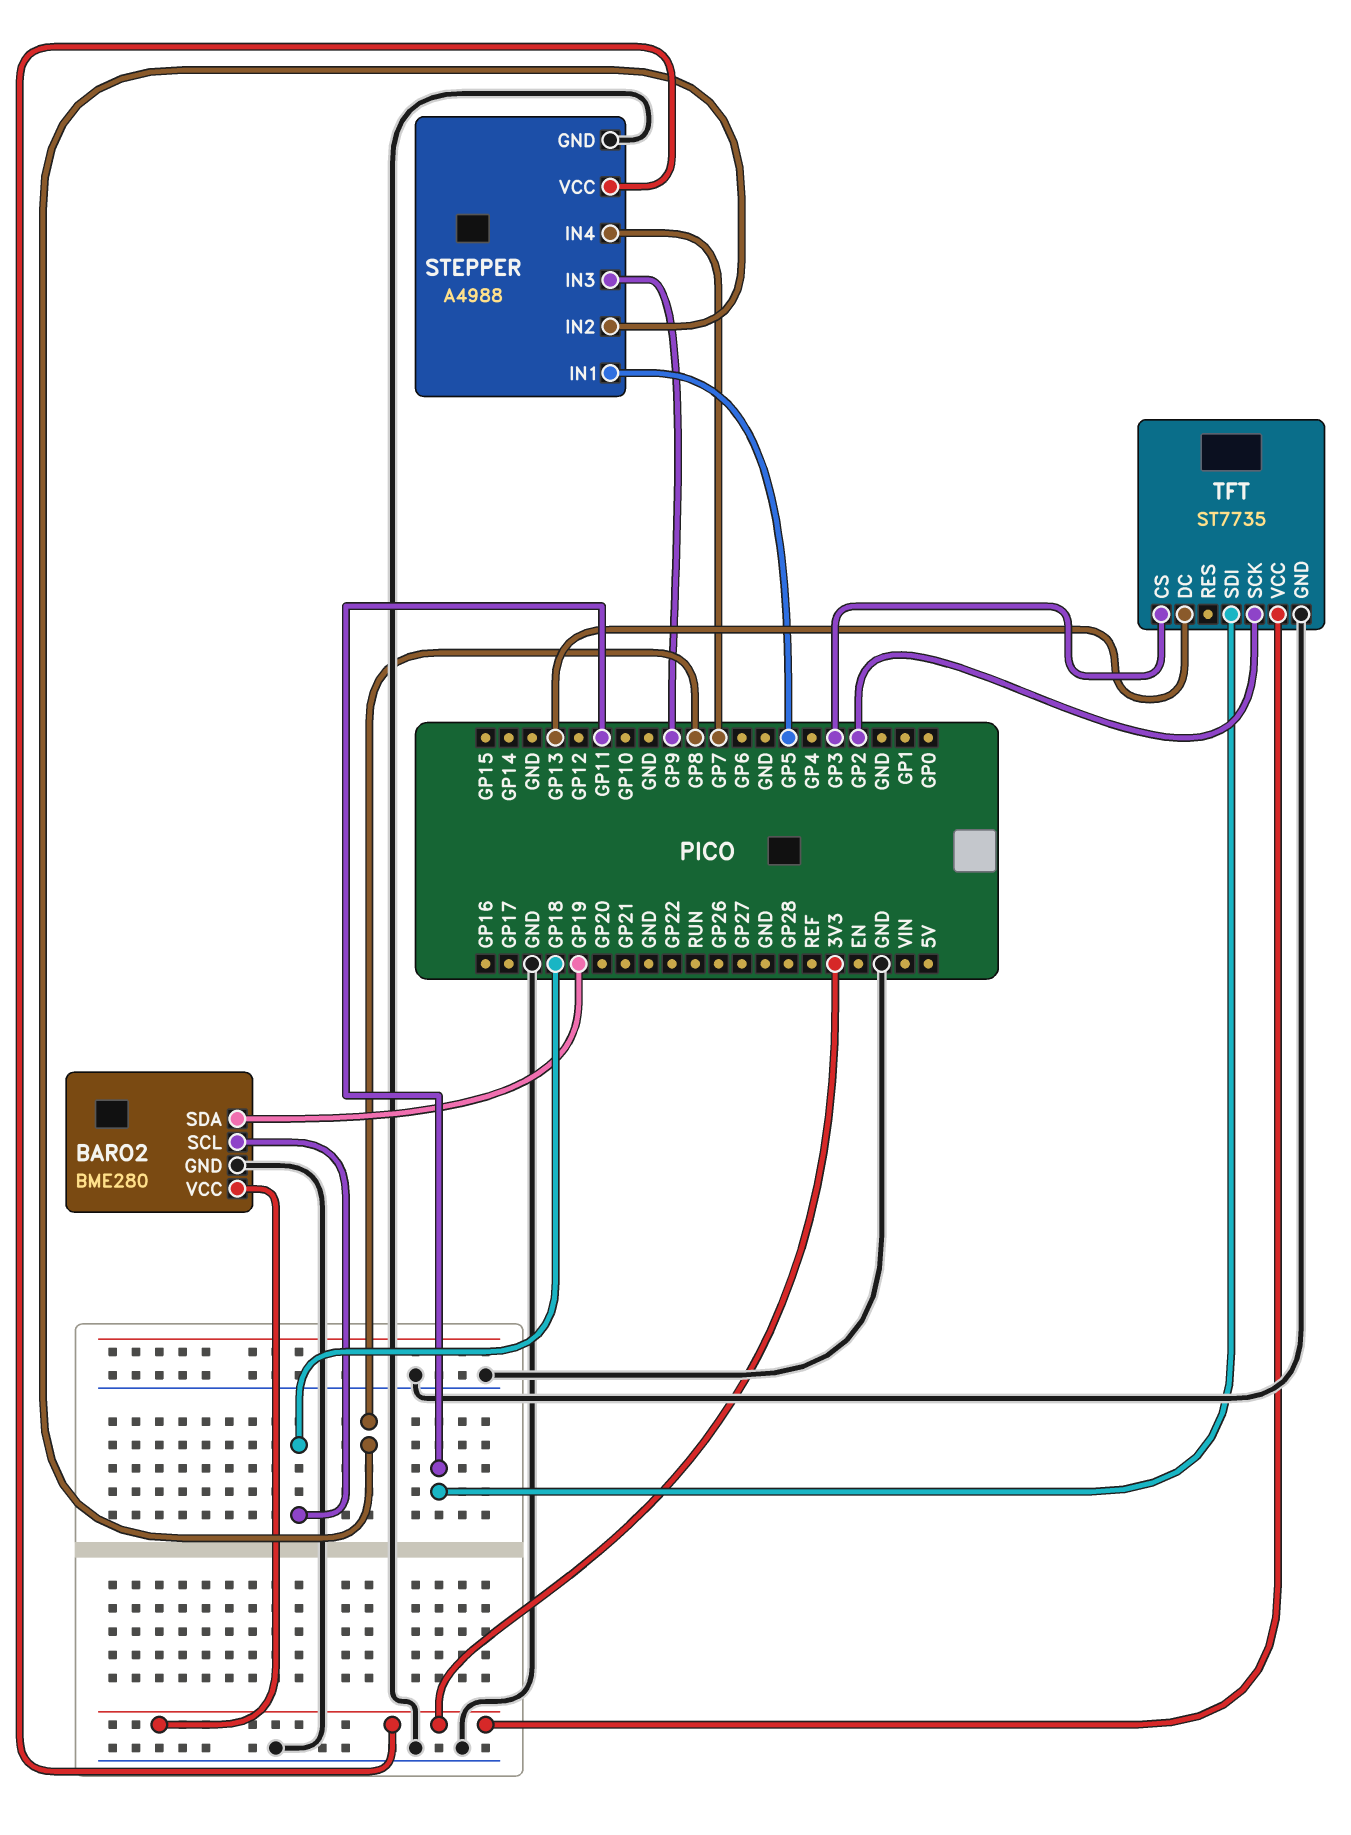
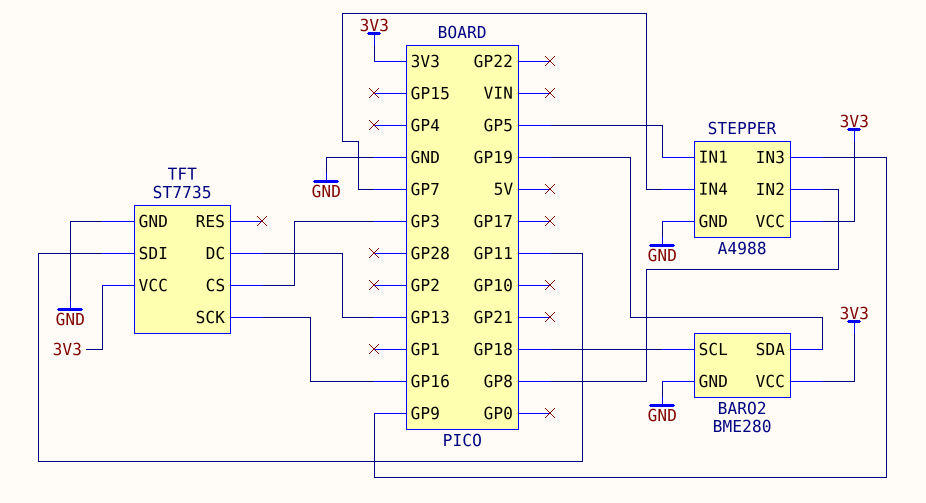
TFT pin SCK: GP2 -> GP16

